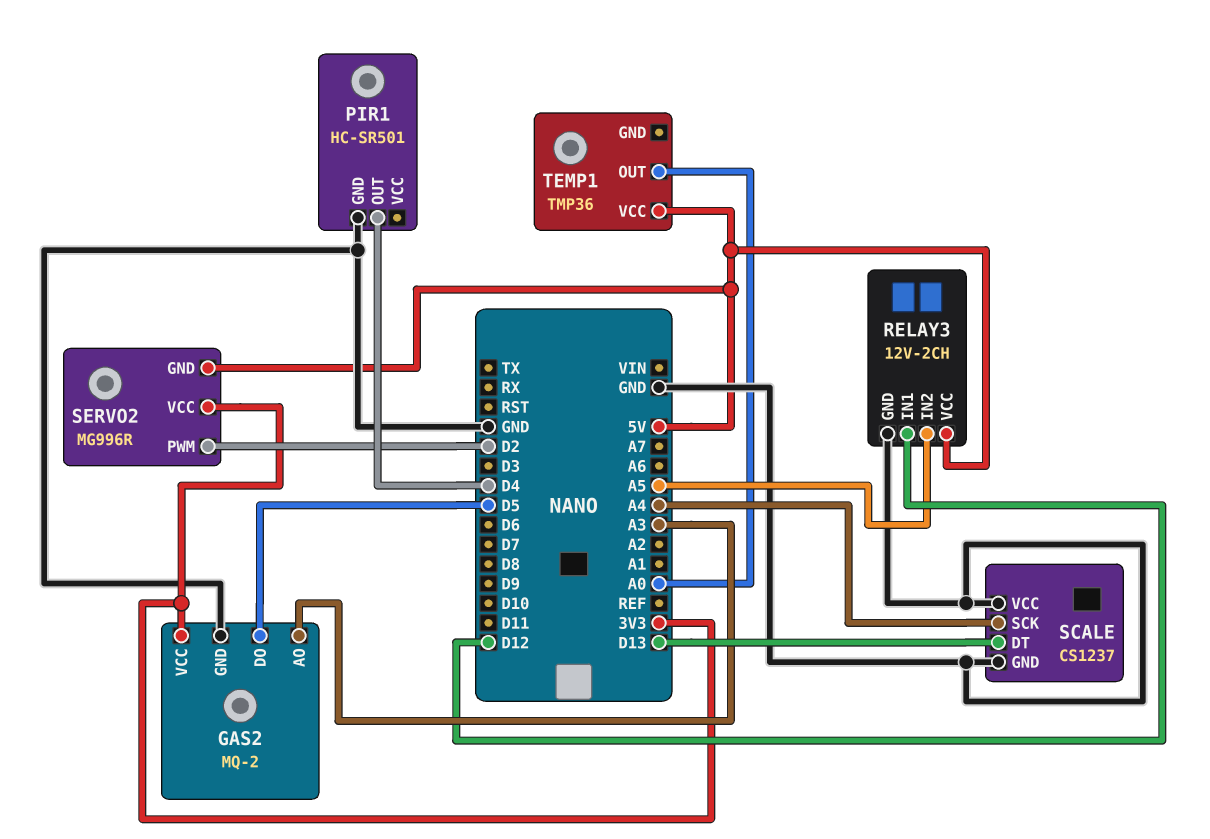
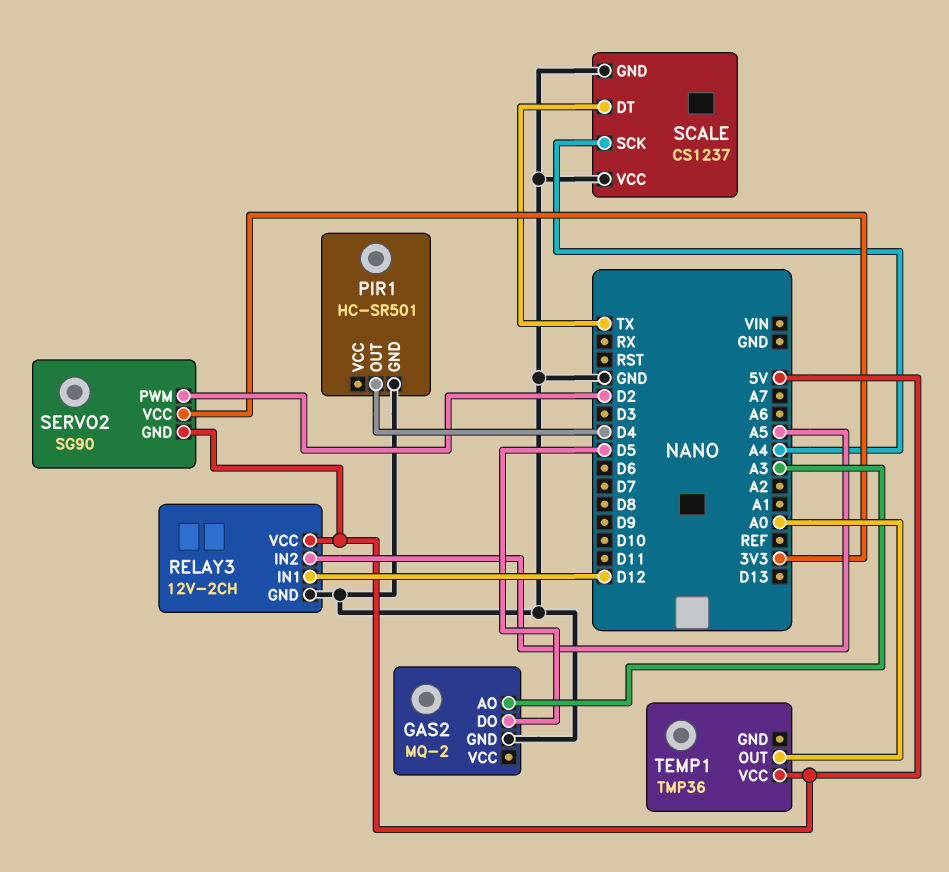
GAS2 pin VCC: 3V3 -> none
SCALE pin DT: D13 -> TX
SERVO2: MG996R -> SG90

